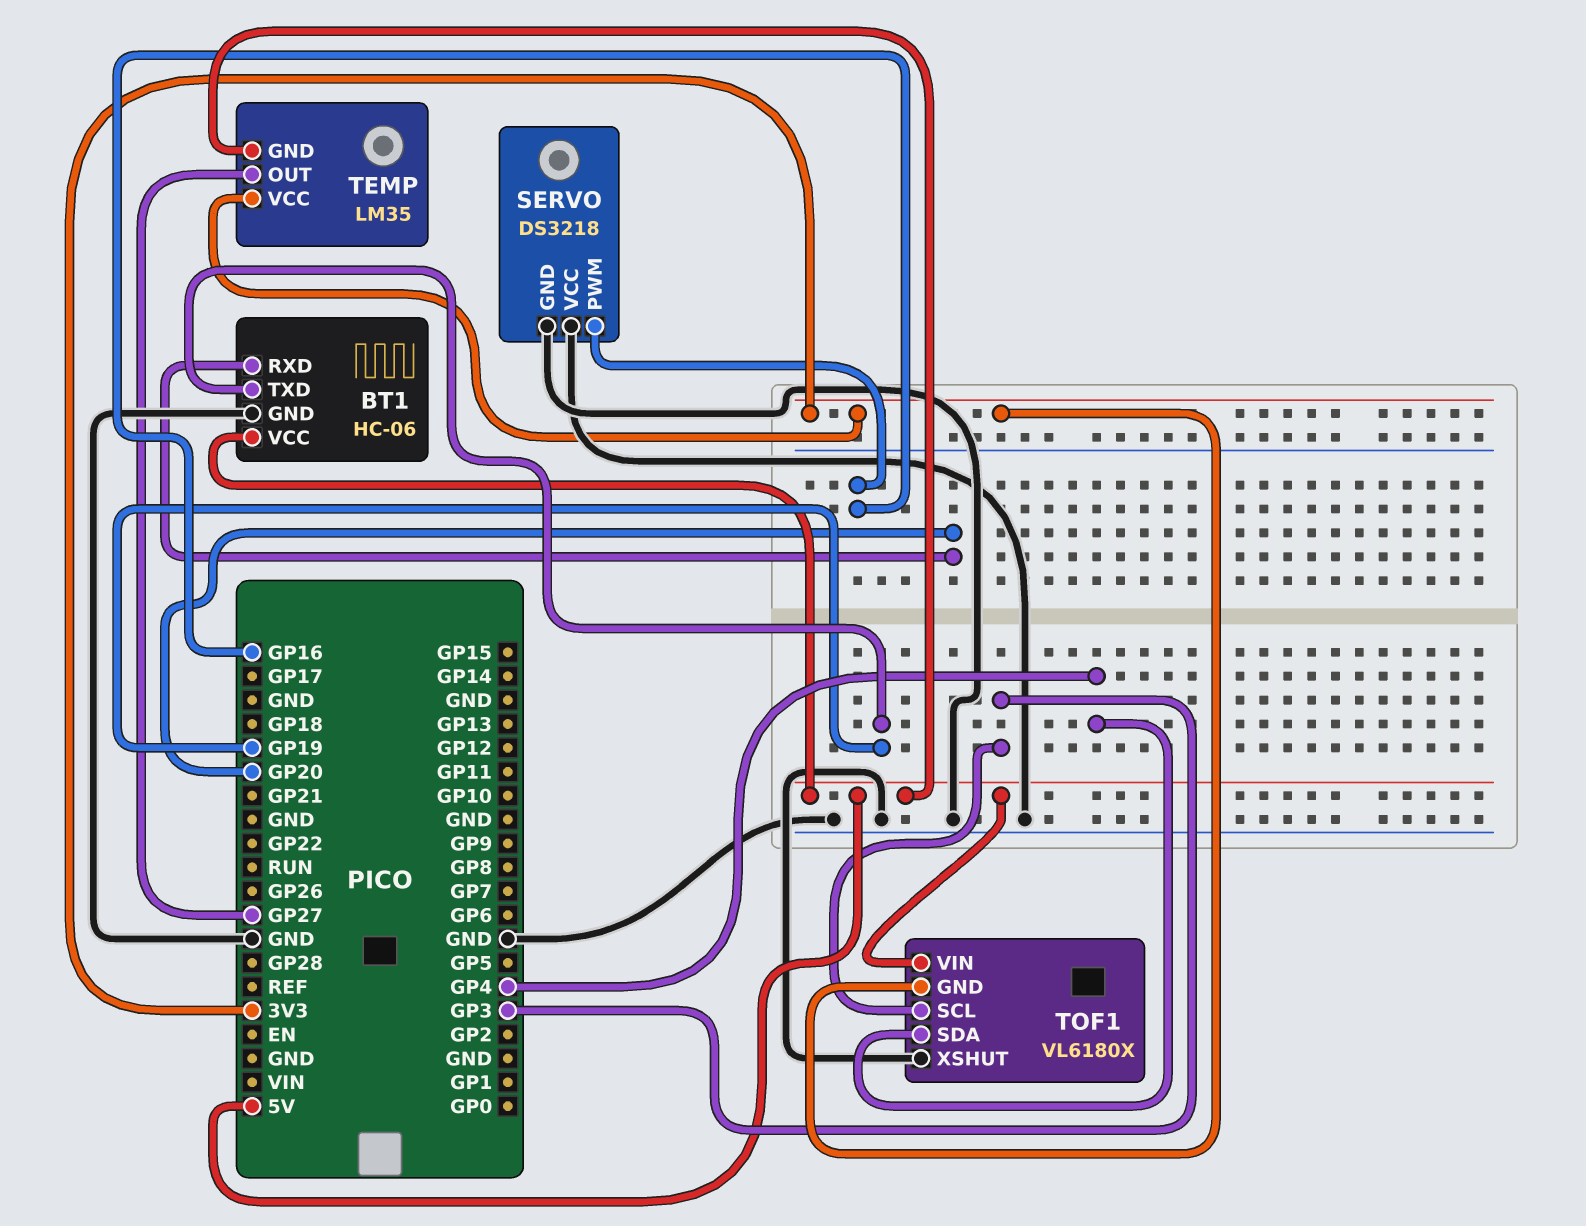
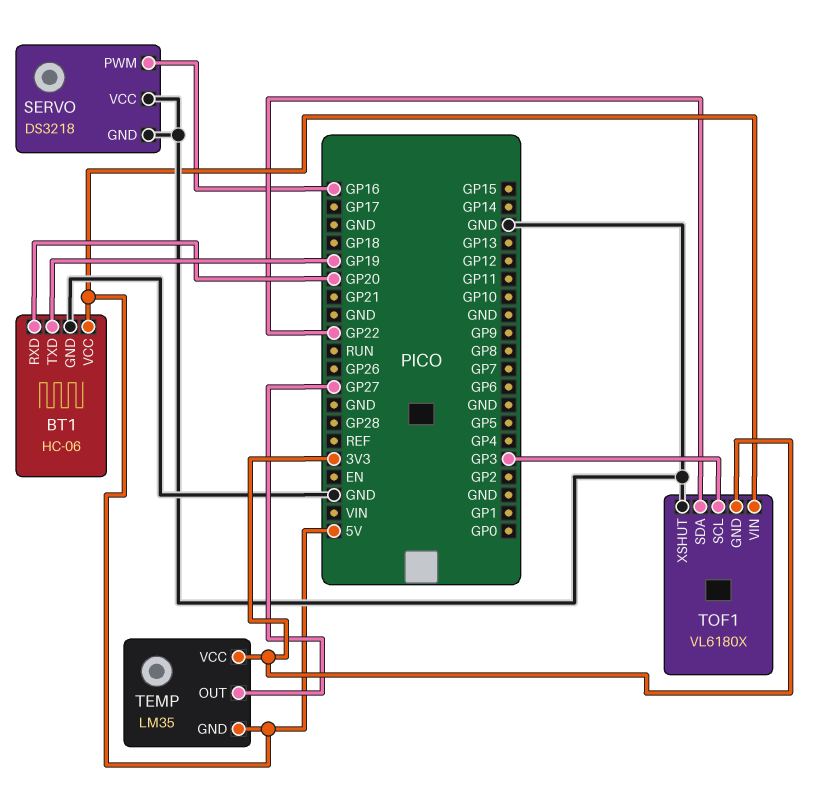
TOF1 pin SDA: GP4 -> GP22

